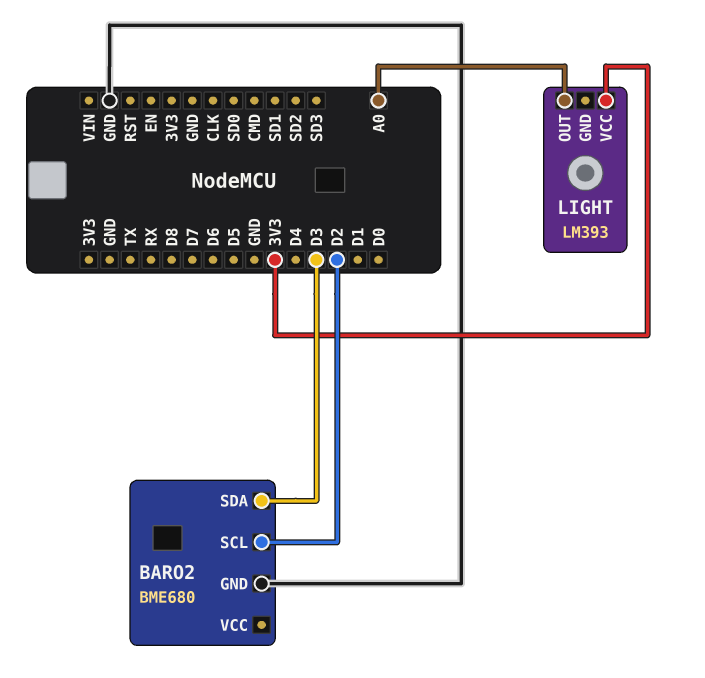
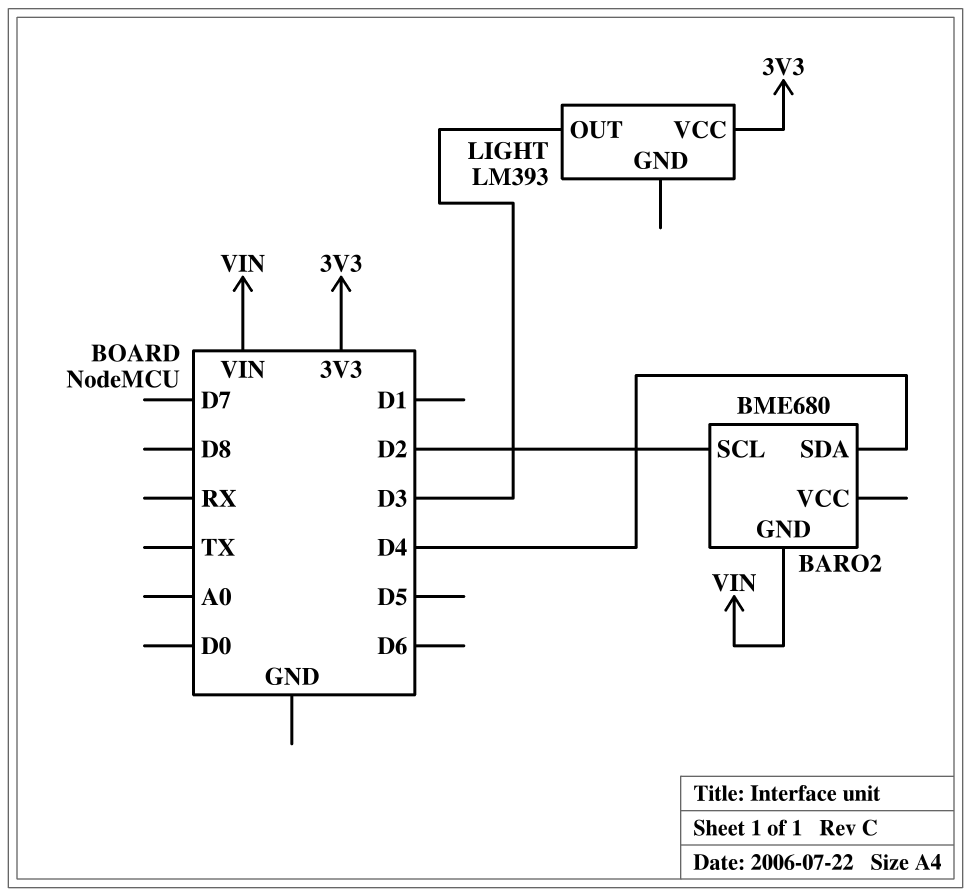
BARO2 pin GND: GND -> VIN
BARO2 pin SDA: D3 -> D4
LIGHT pin OUT: A0 -> D3

